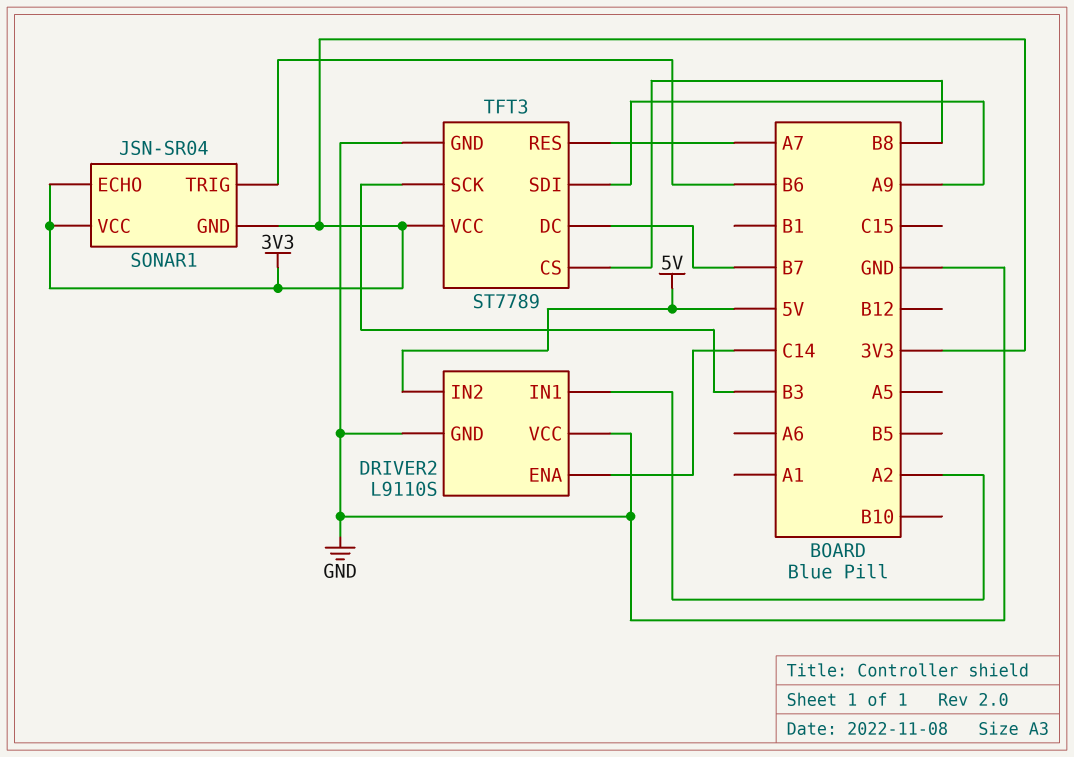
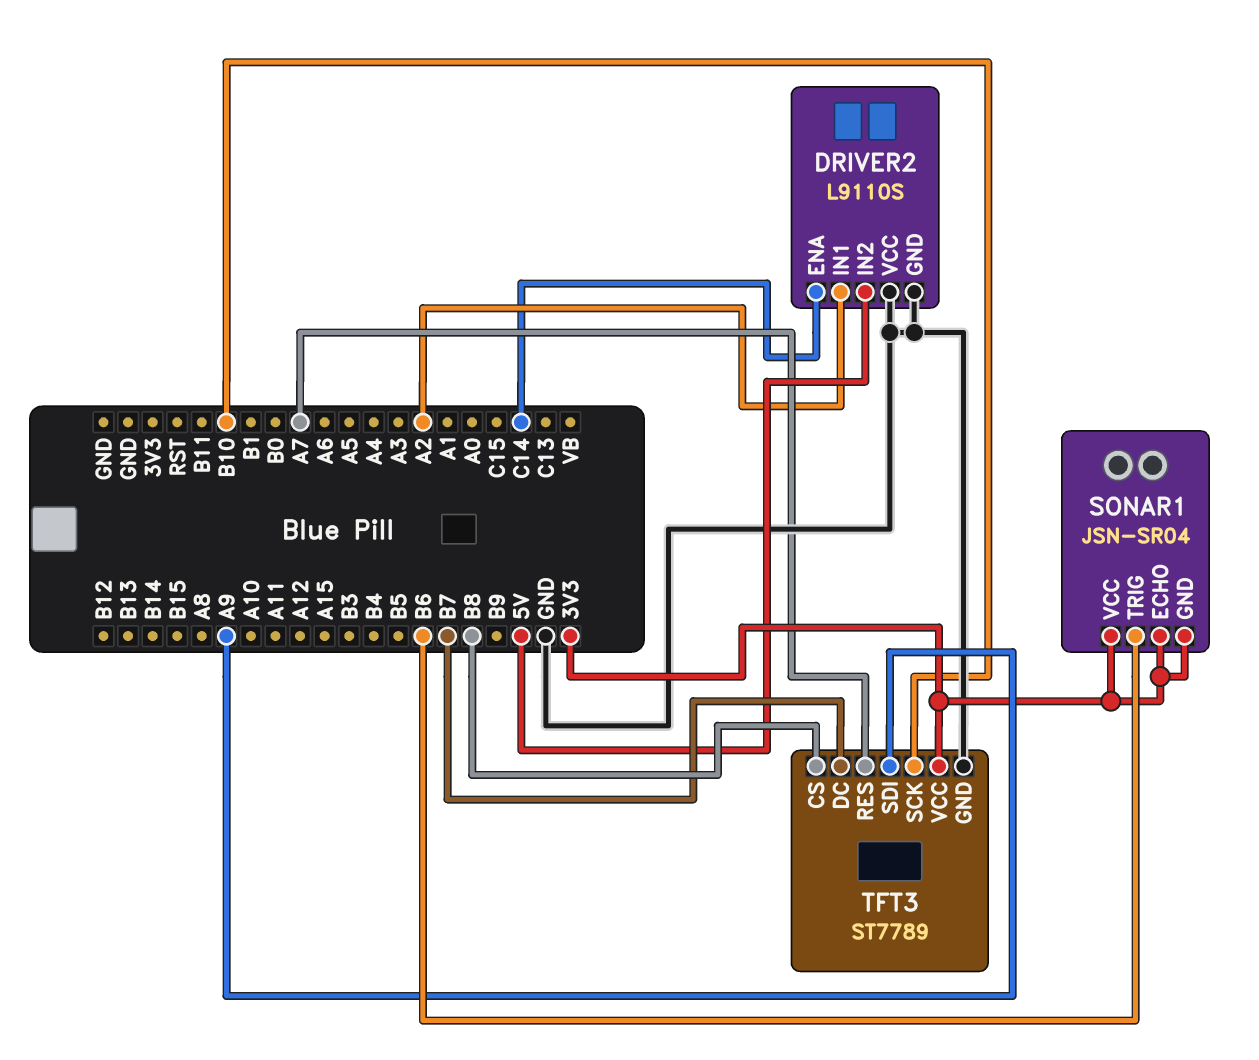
TFT3 pin SCK: B3 -> B10

